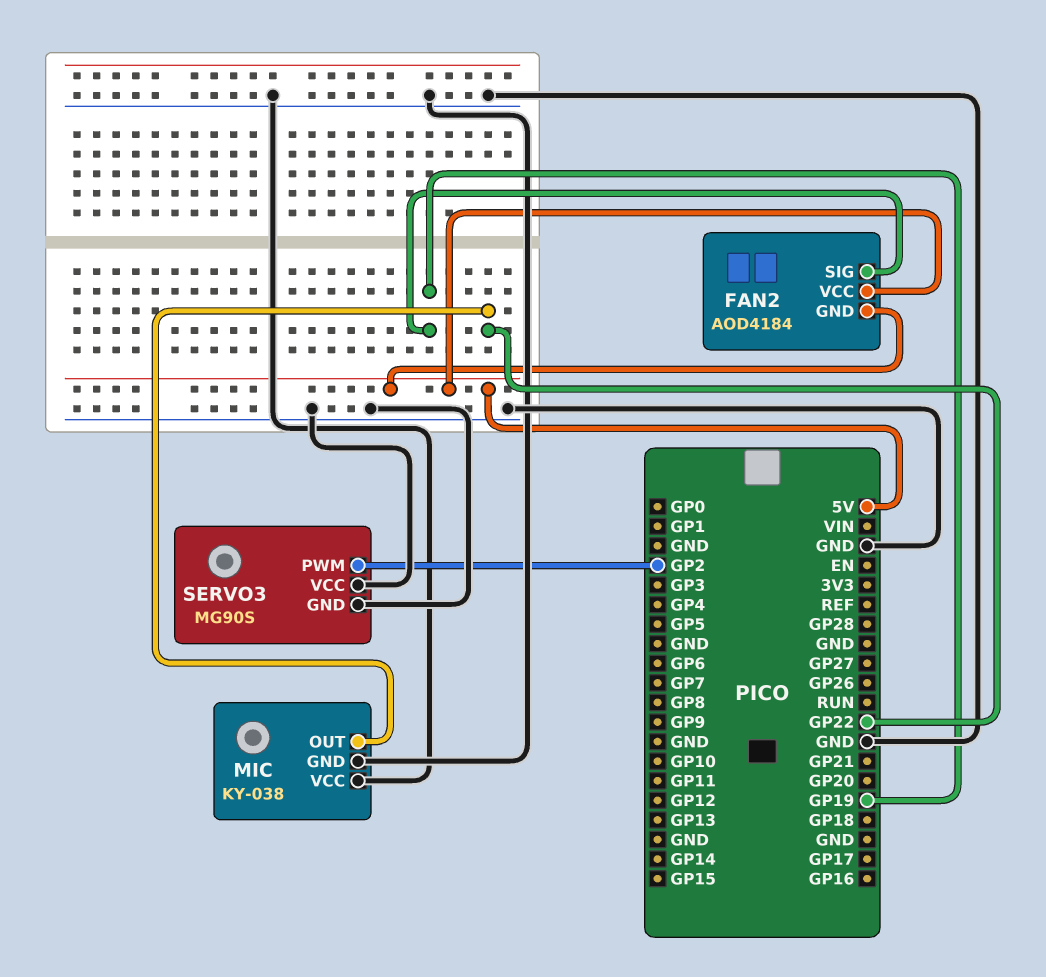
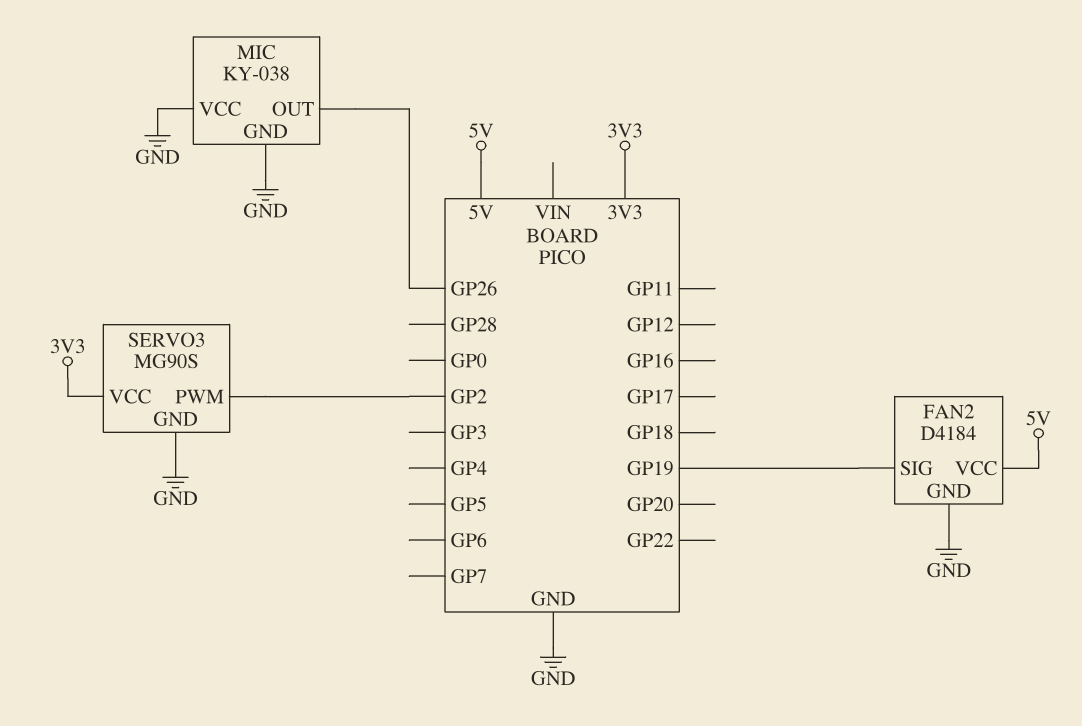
FAN2: AOD4184 -> D4184
FAN2 pin GND: 5V -> GND
MIC pin OUT: GP22 -> GP26
SERVO3 pin VCC: GND -> 3V3

